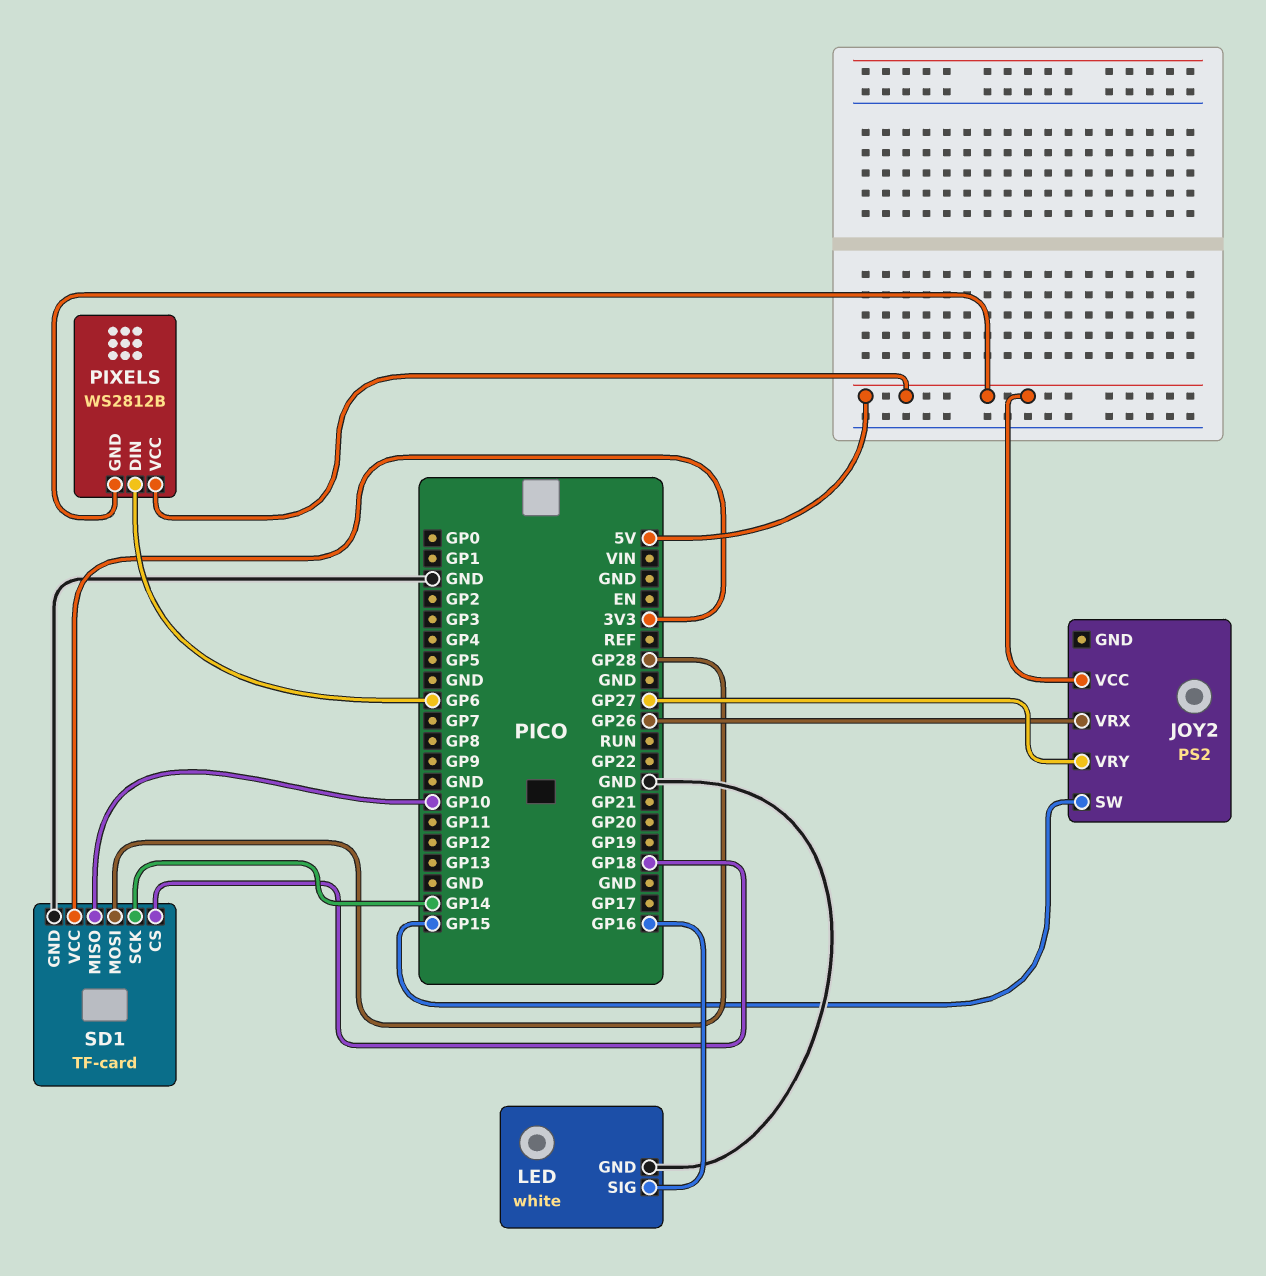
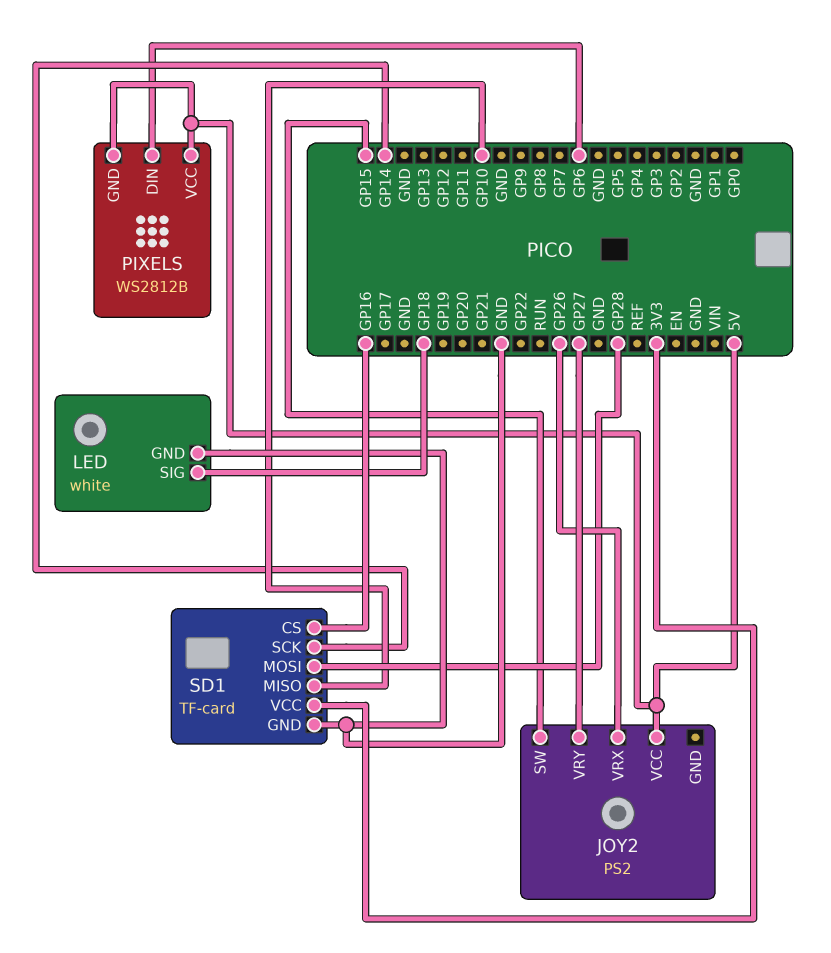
LED pin SIG: GP16 -> GP18
SD1 pin CS: GP18 -> GP16

